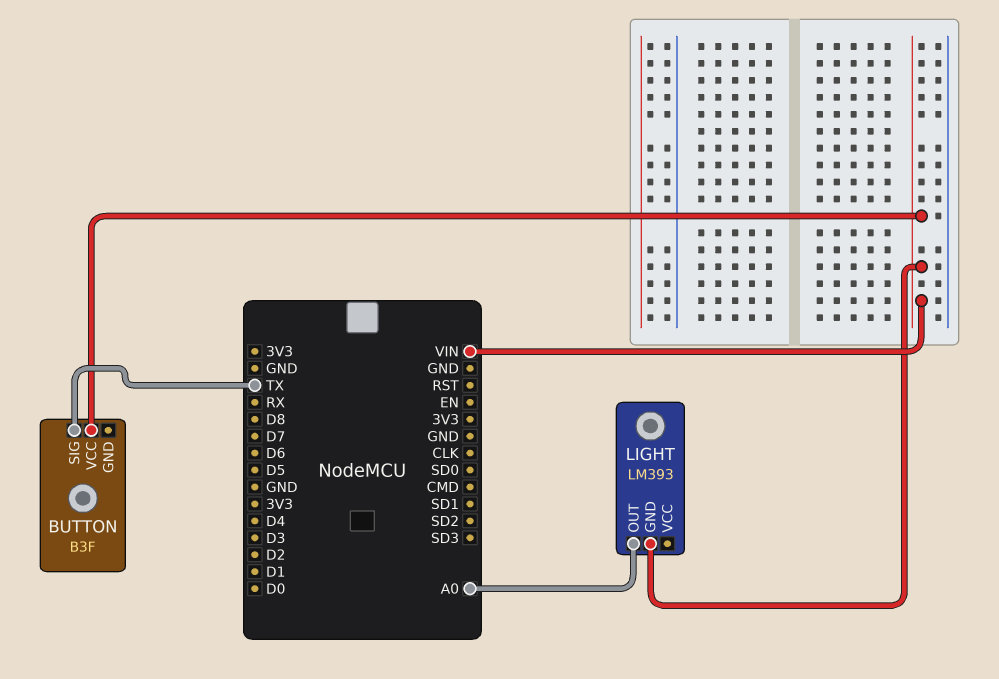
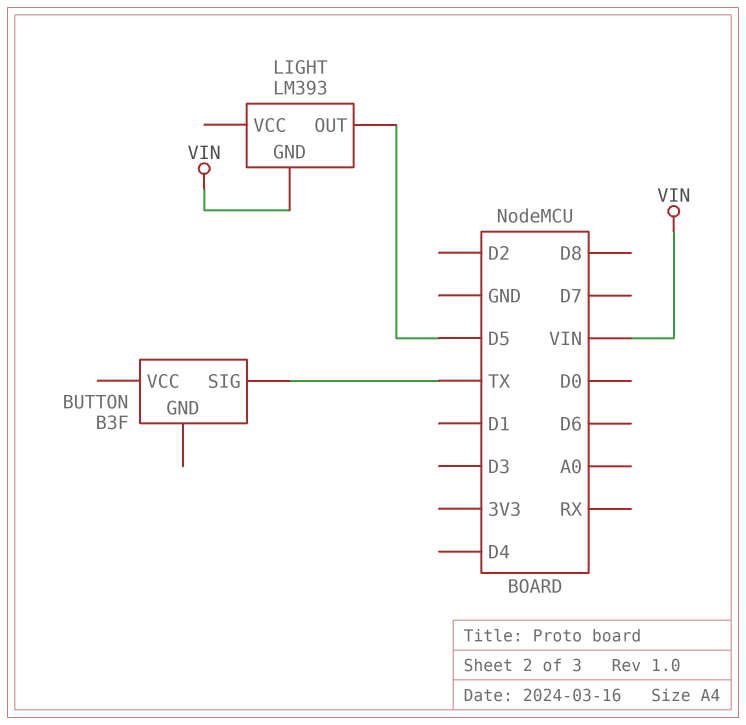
BUTTON pin VCC: VIN -> none
LIGHT pin OUT: A0 -> D5

